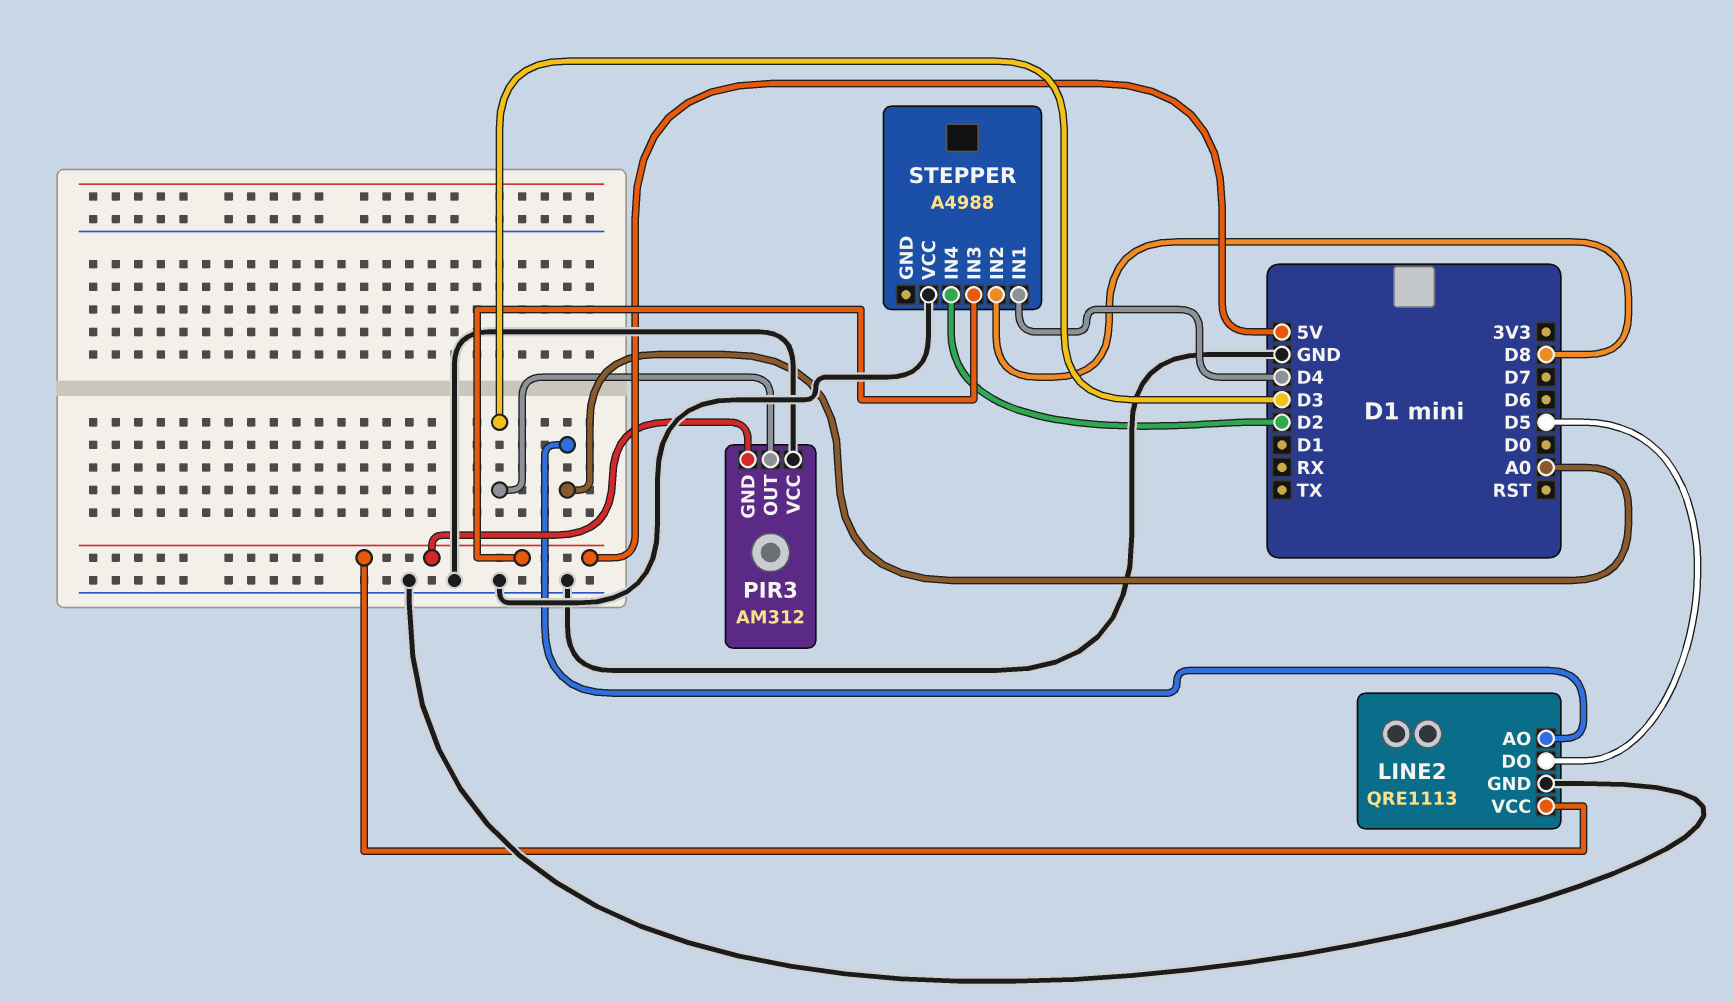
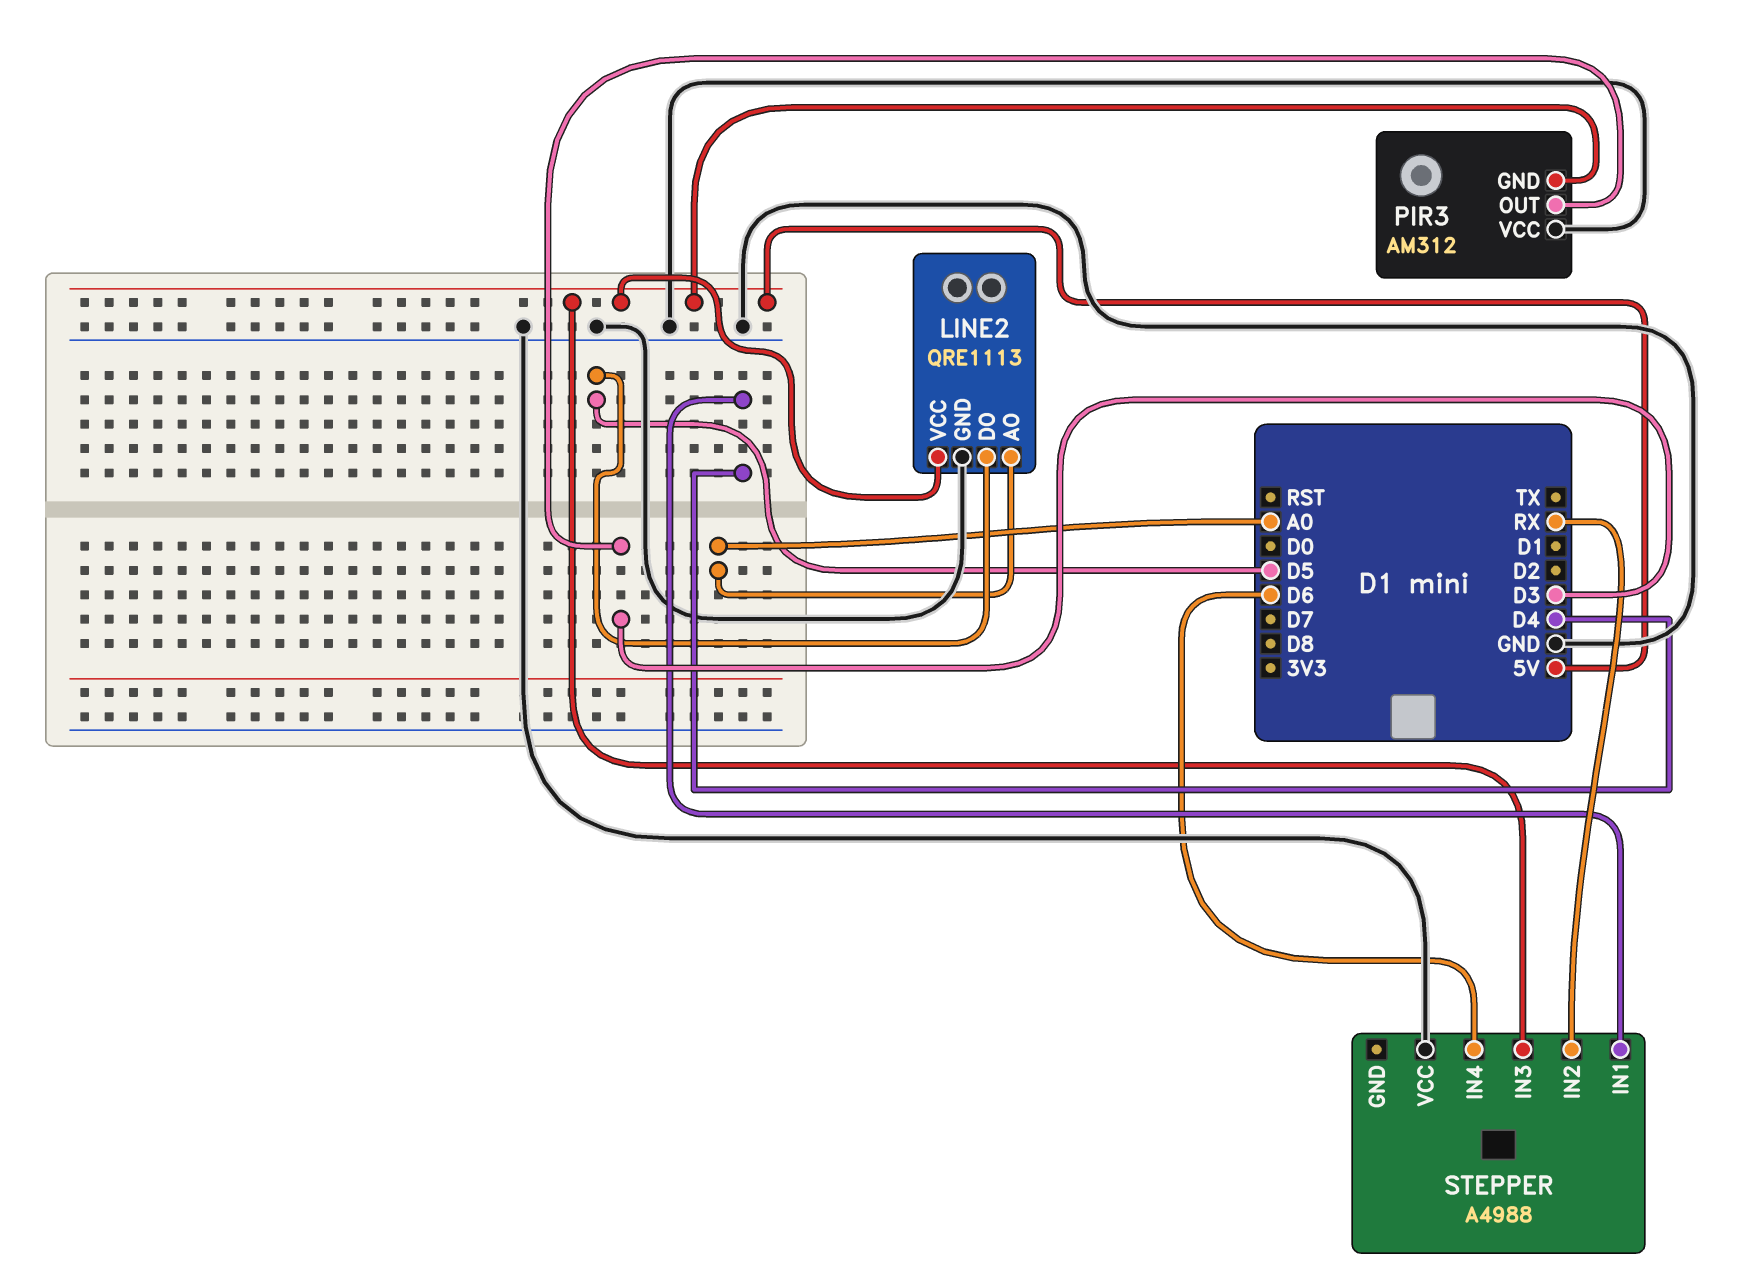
STEPPER pin IN2: D8 -> RX
STEPPER pin IN4: D2 -> D6

